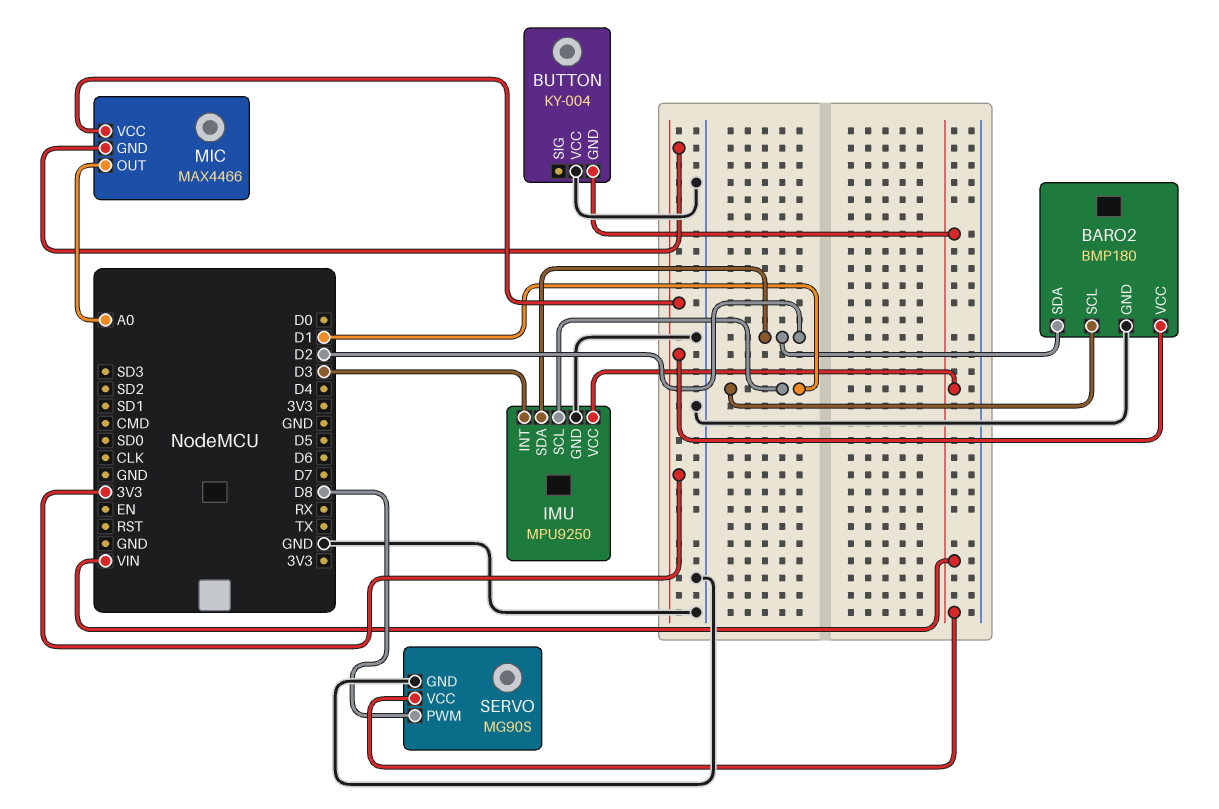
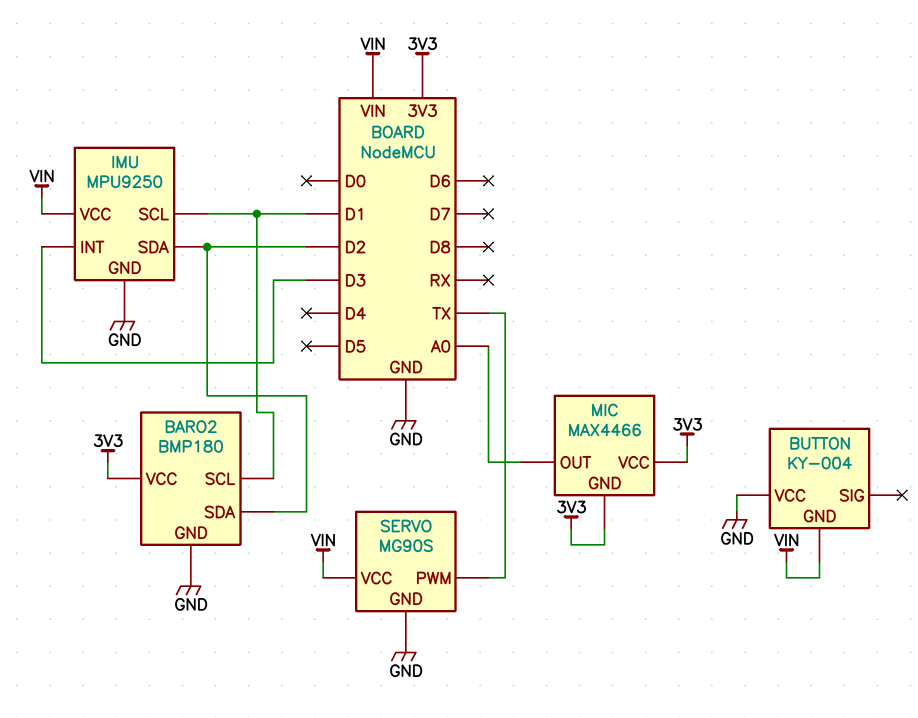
SERVO pin PWM: D8 -> TX

